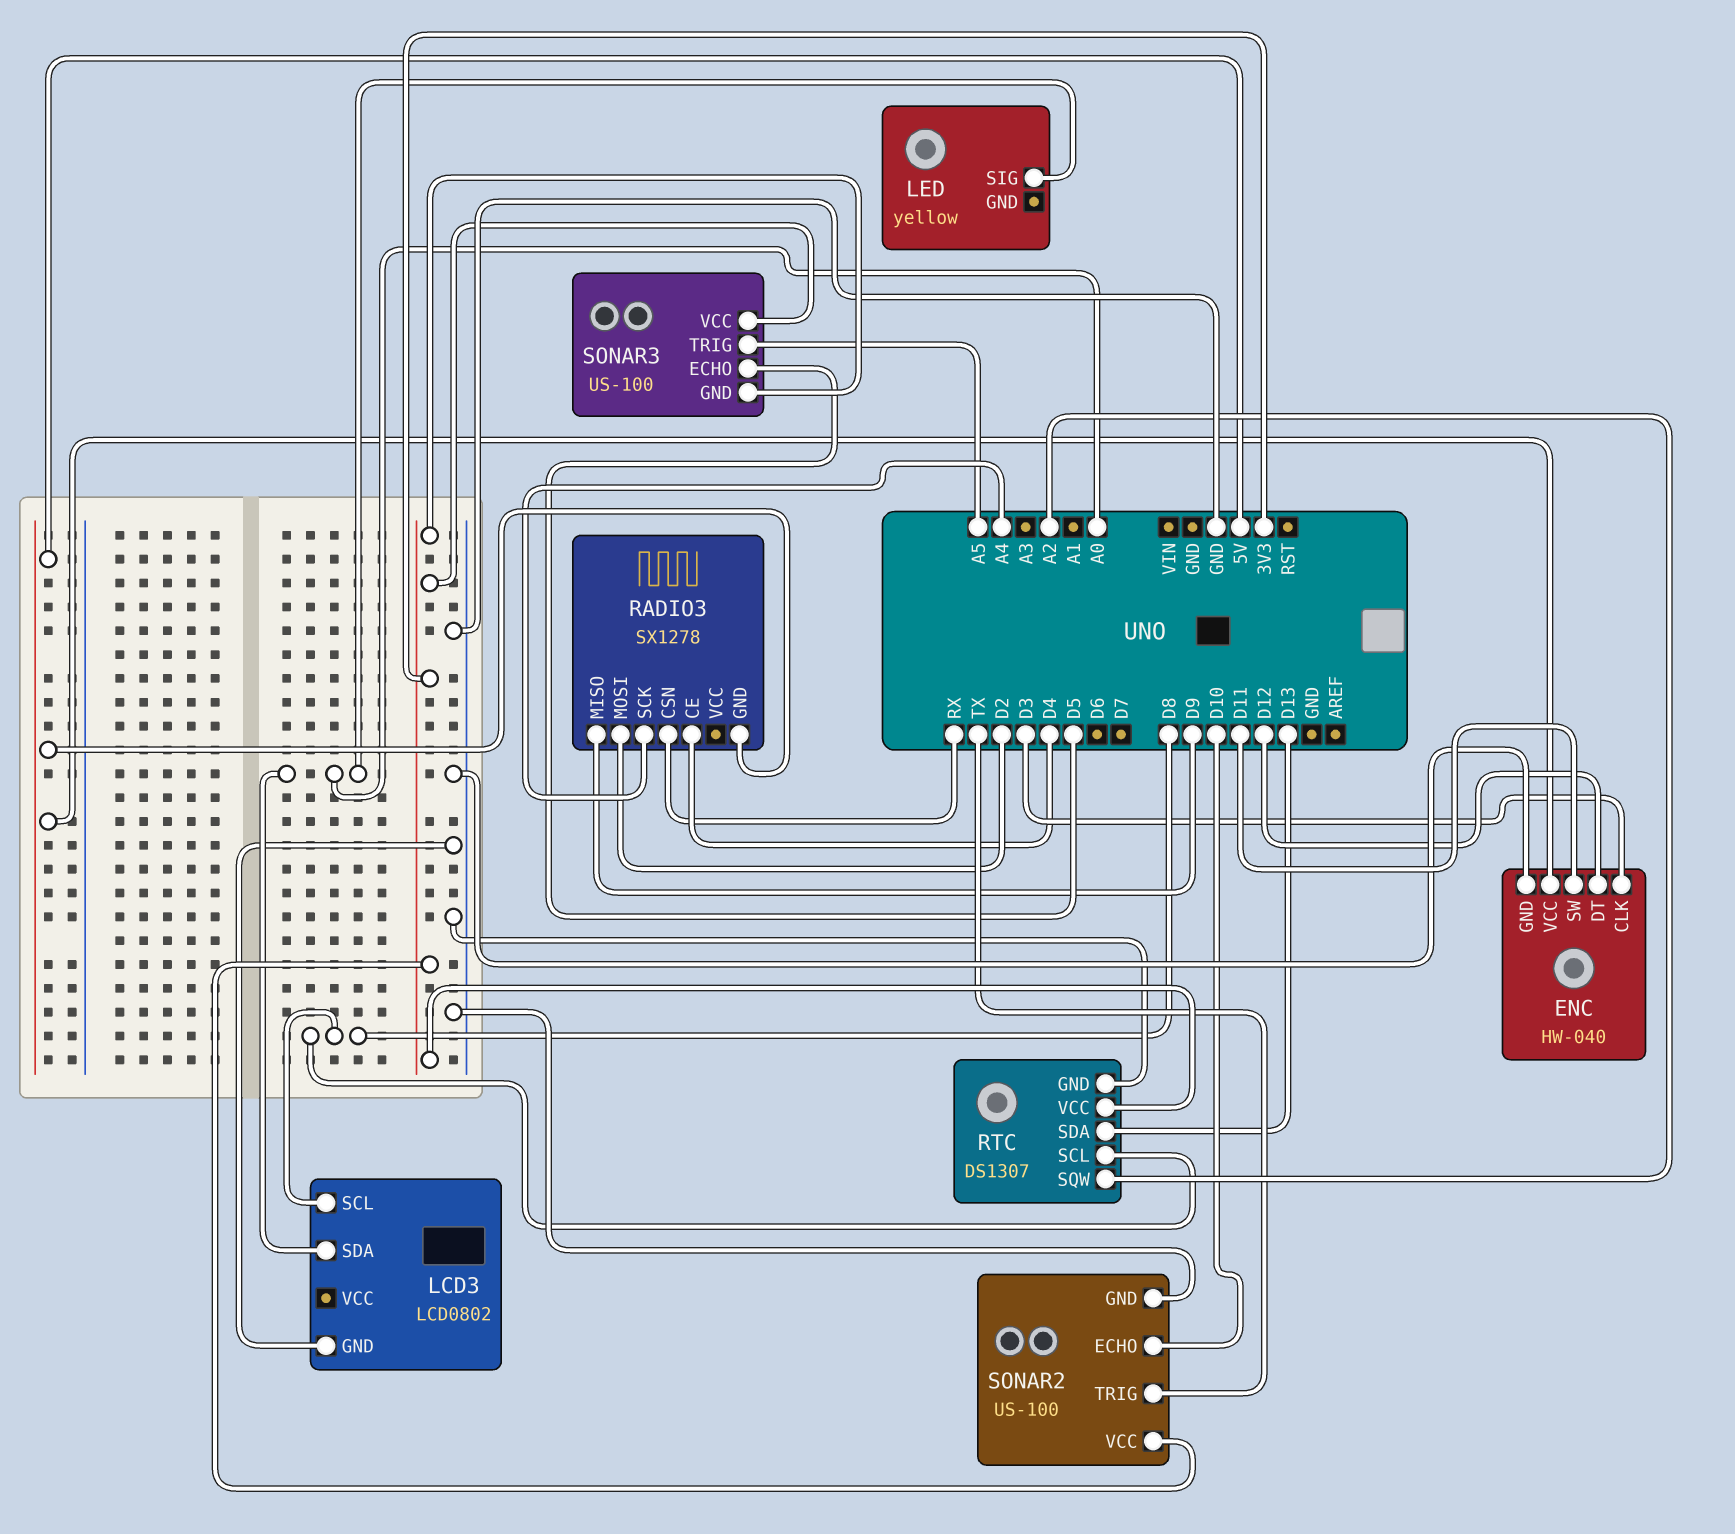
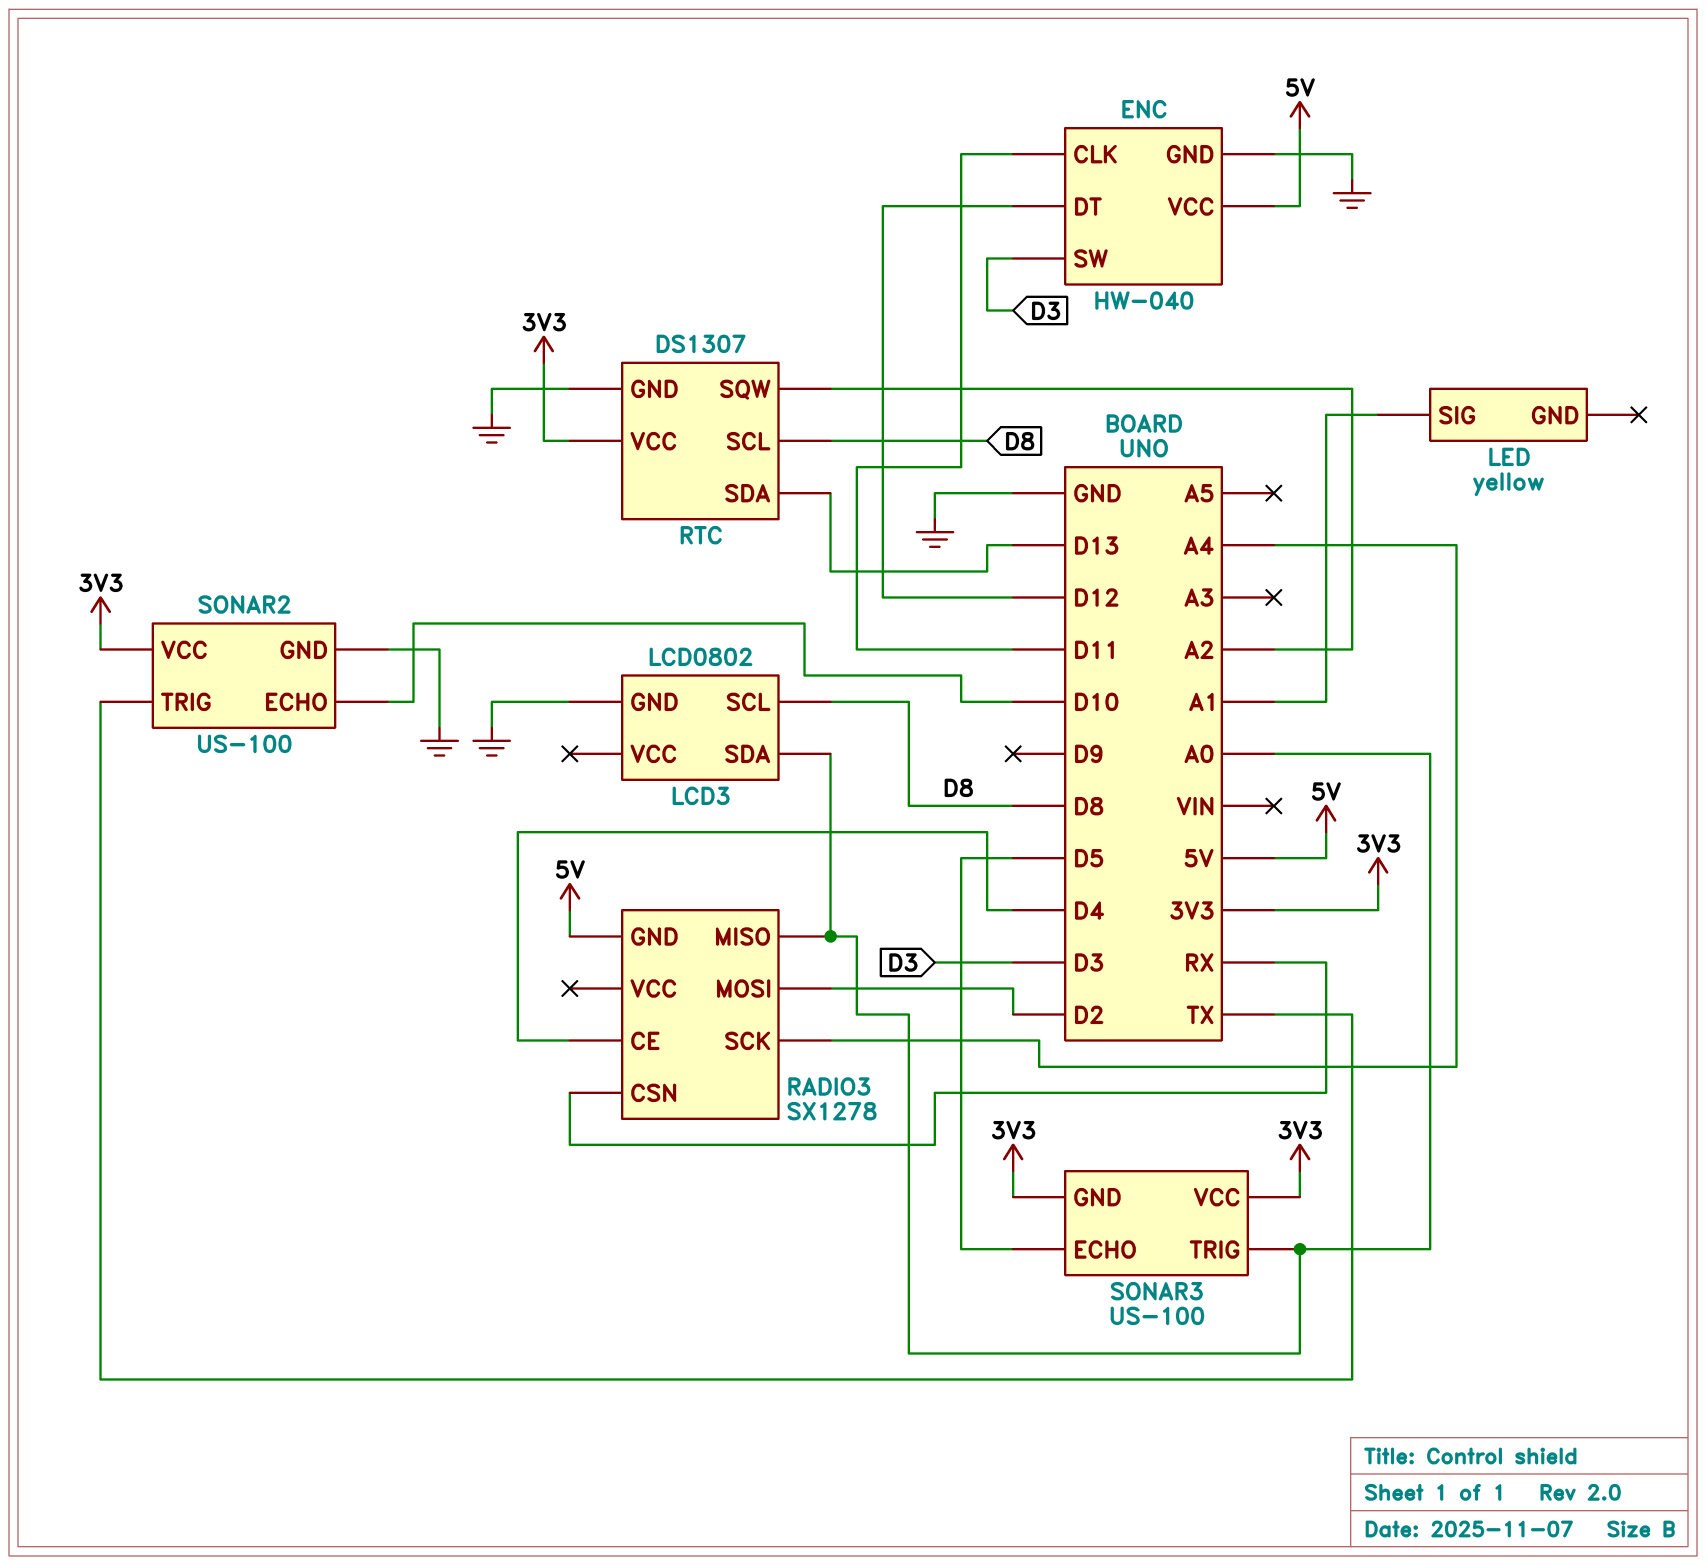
ENC pin CLK: D3 -> D11
ENC pin SW: D11 -> D3
LED pin SIG: A0 -> A1
RADIO3 pin MISO: D9 -> A0
SONAR3 pin TRIG: A5 -> A0

